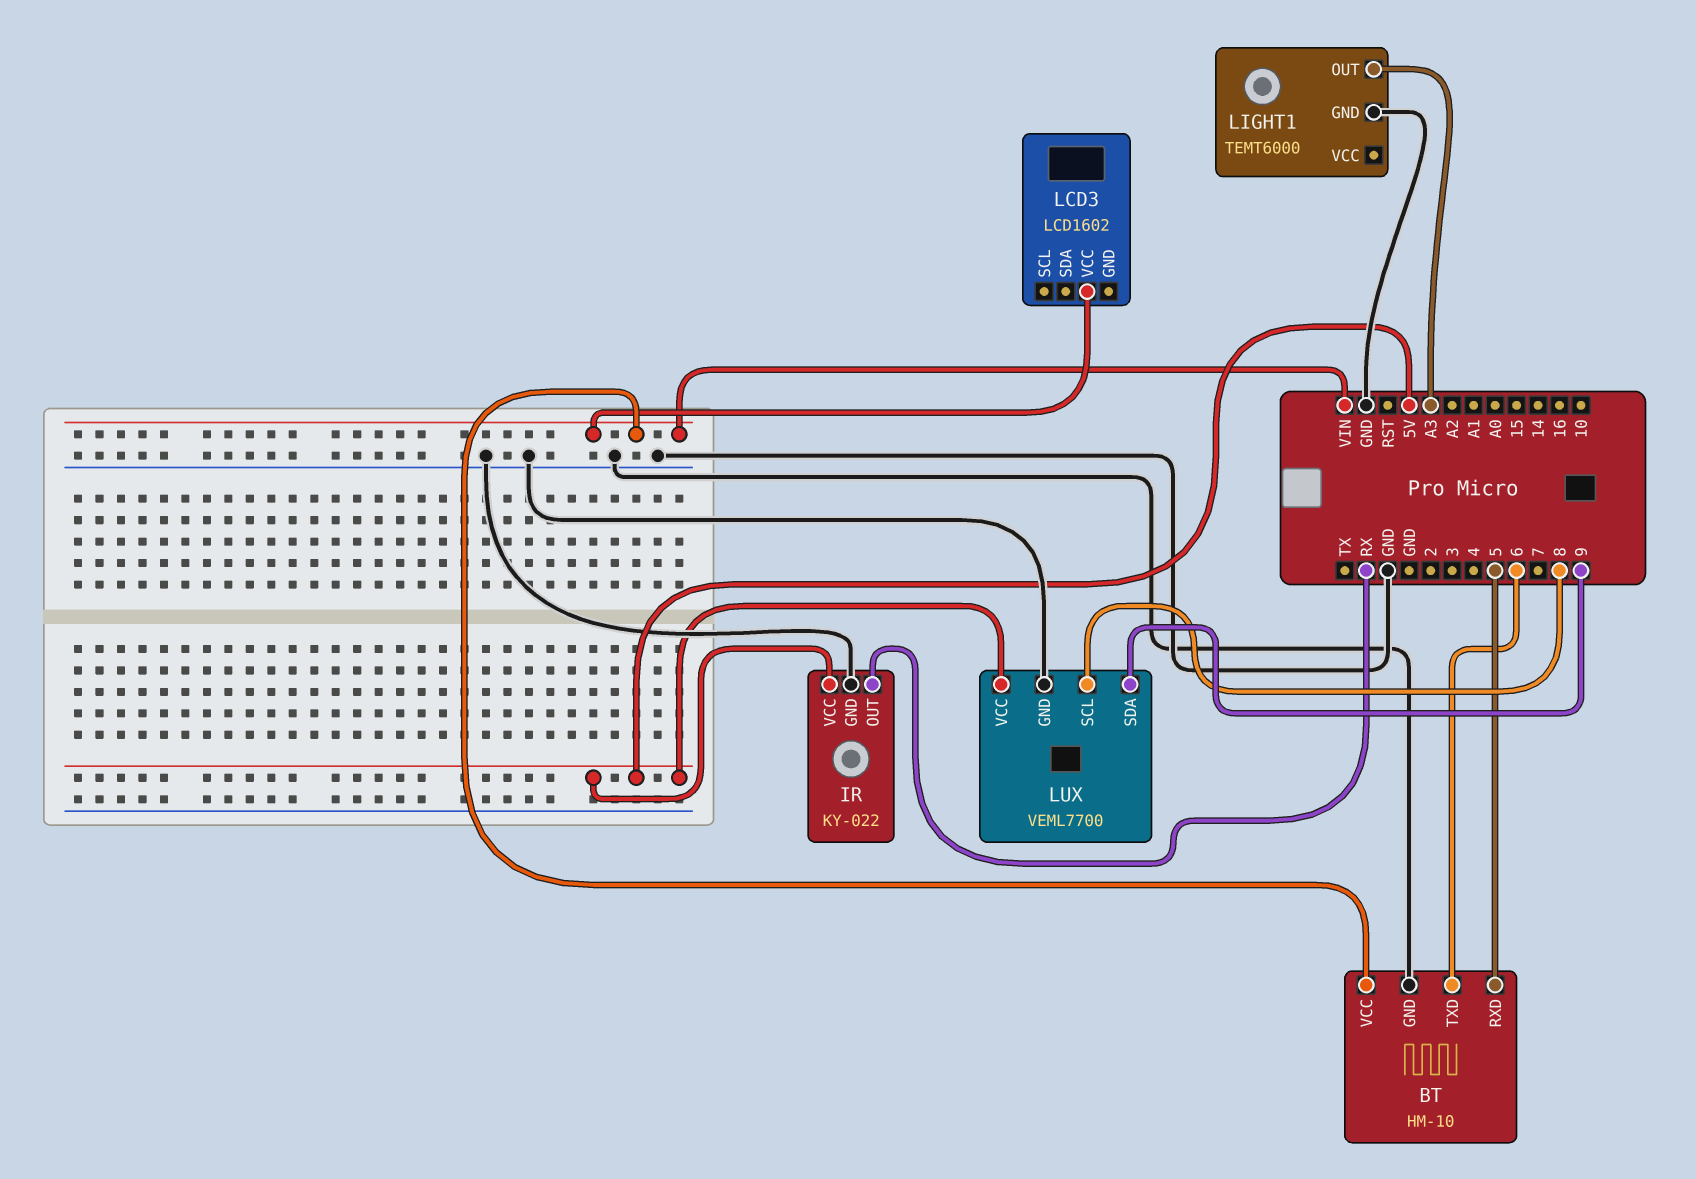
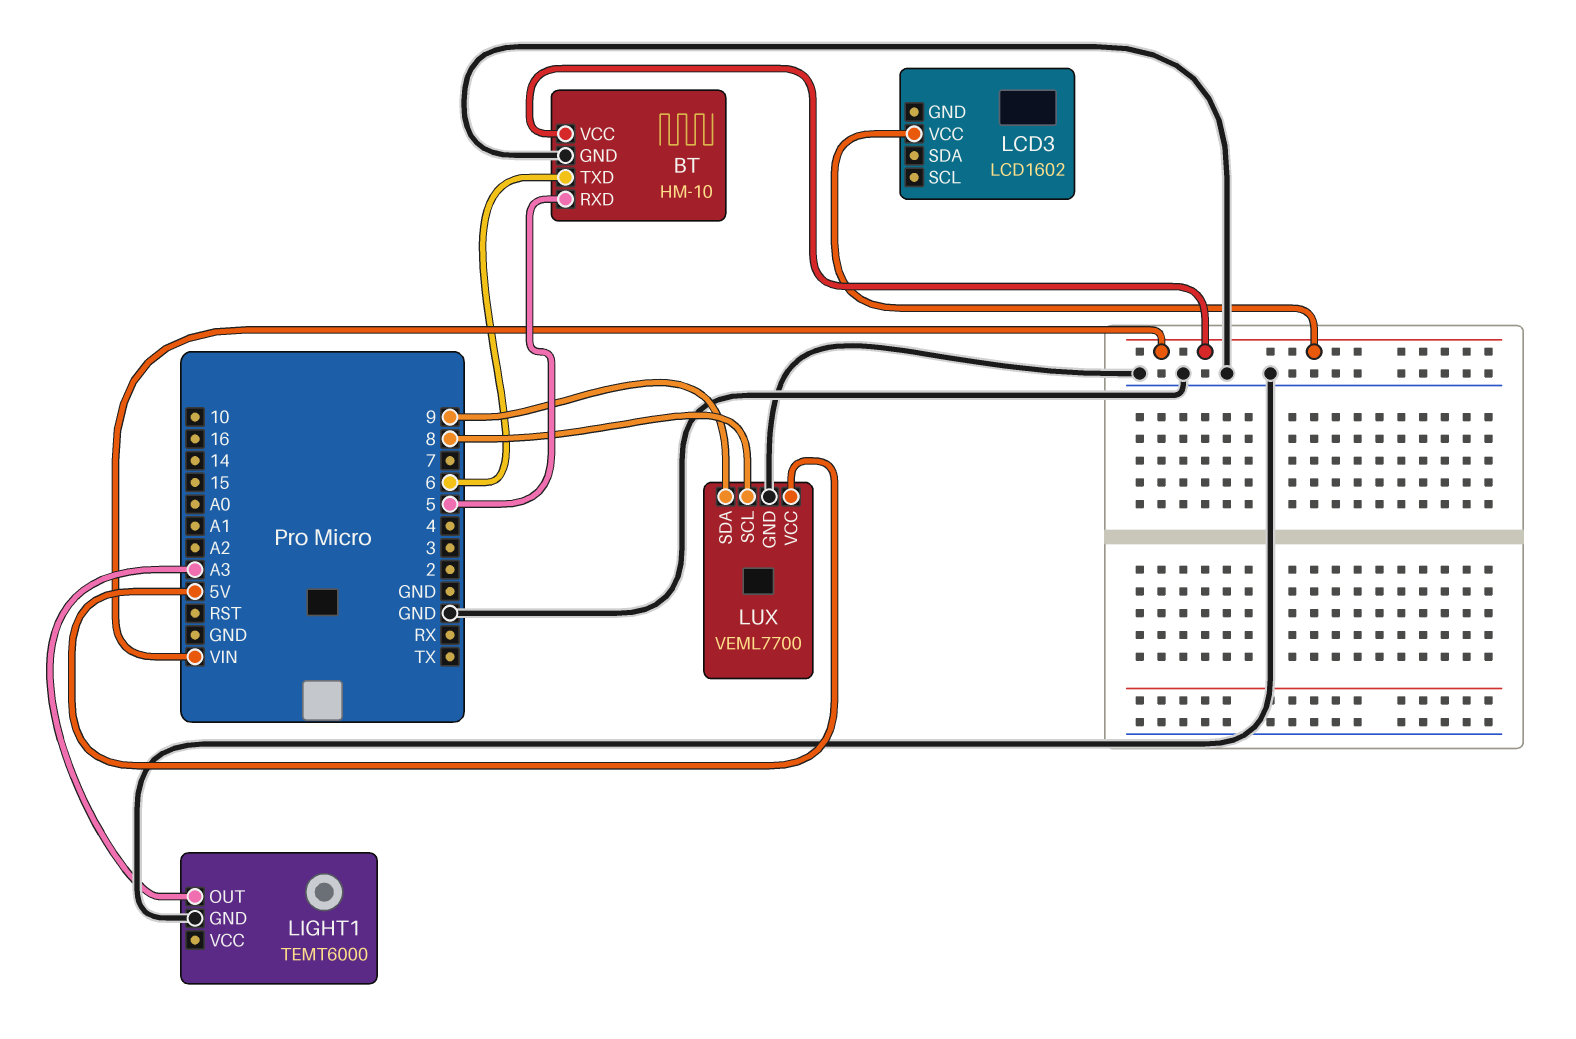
IR: KY-022 -> none
IR pin GND: GND -> none
IR pin OUT: RX -> none
IR pin VCC: 5V -> none

